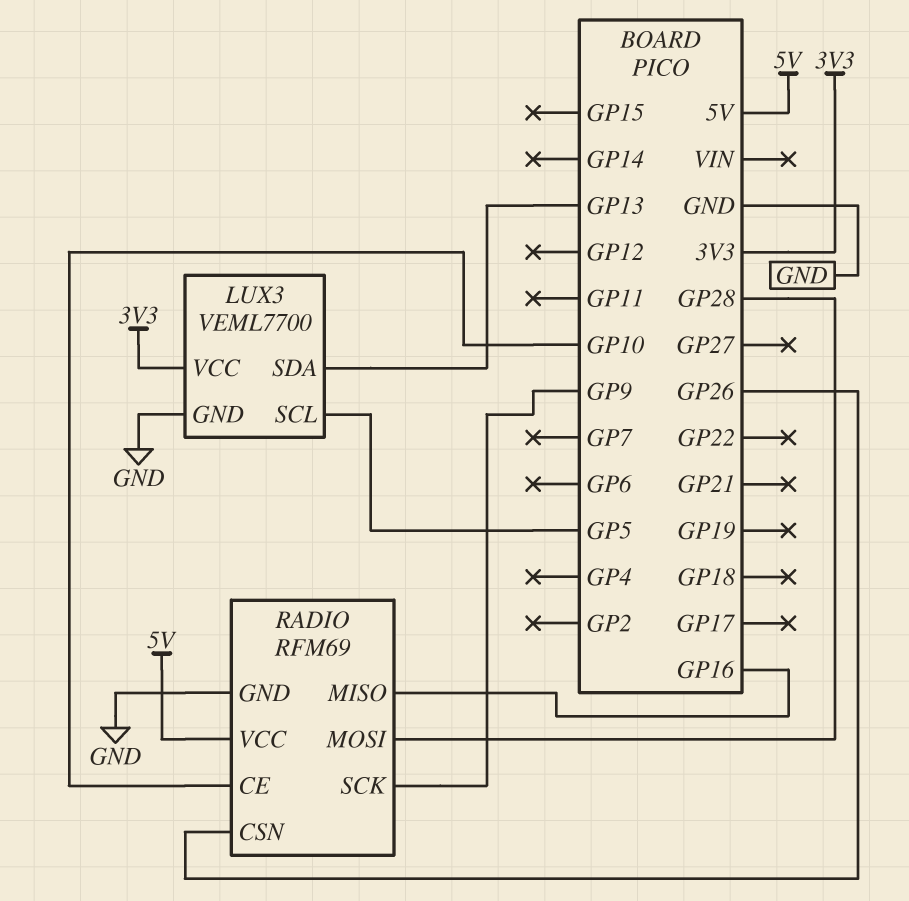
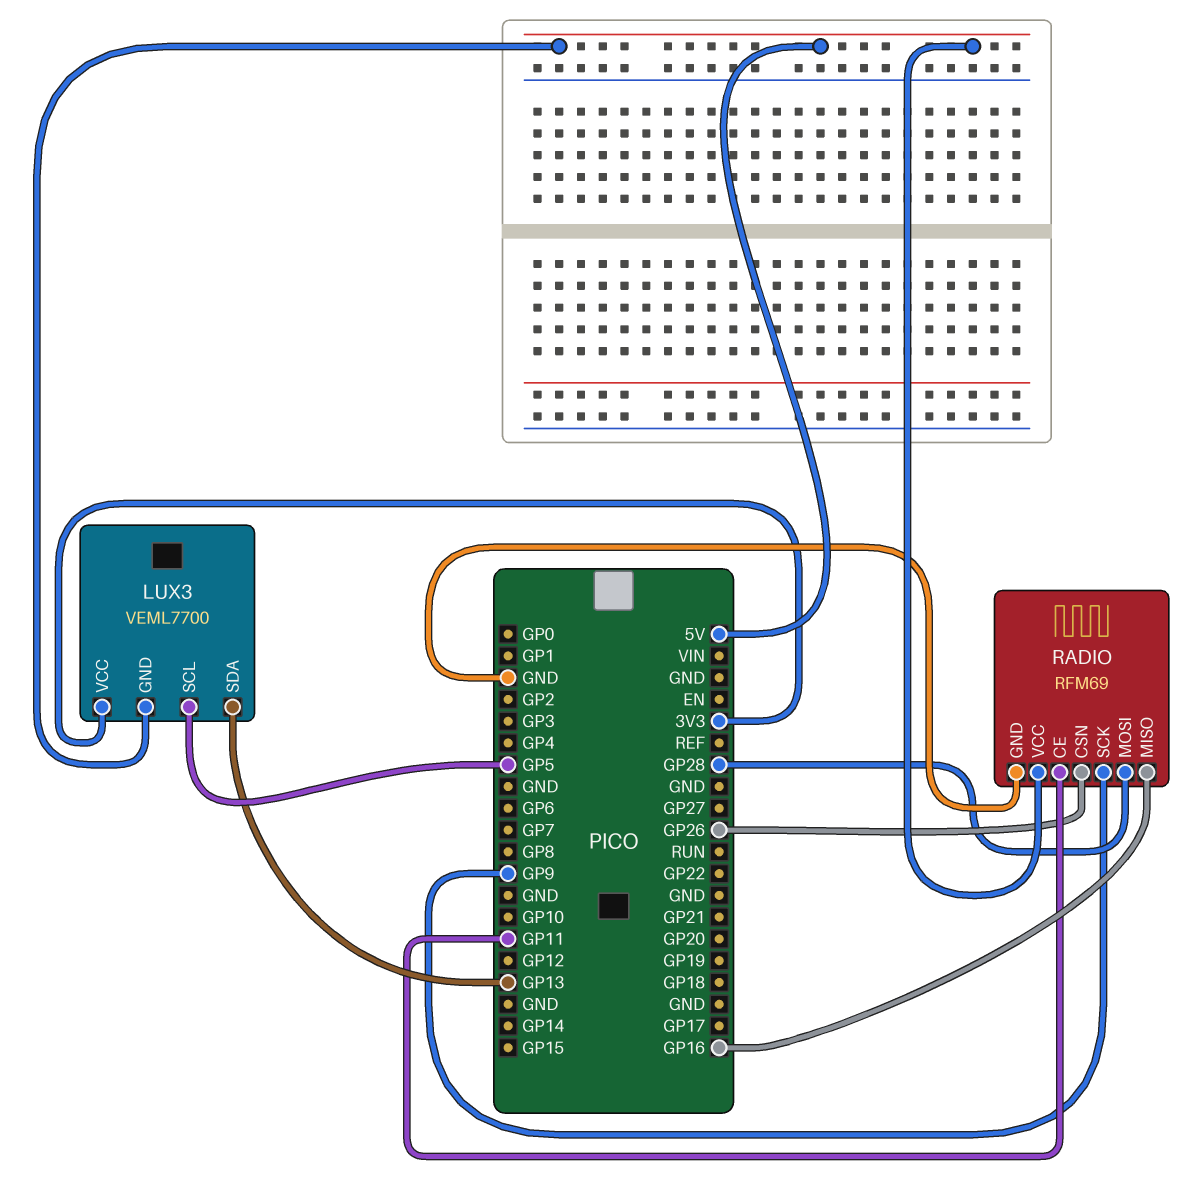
LUX3 pin GND: GND -> 5V
RADIO pin CE: GP10 -> GP11

